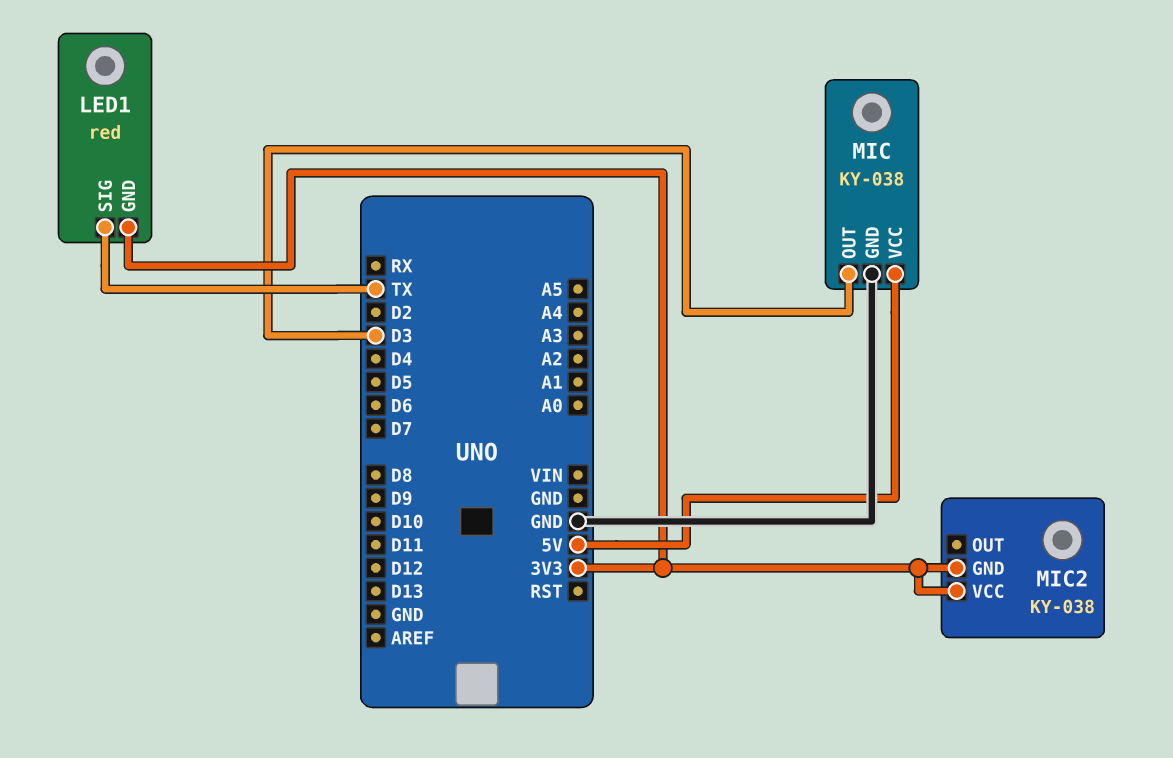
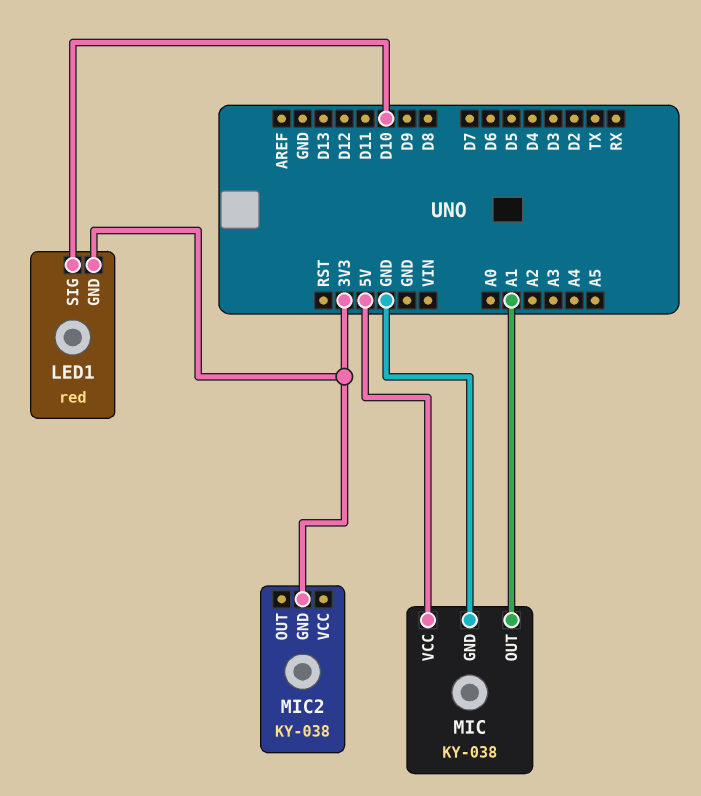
LED1 pin SIG: TX -> D10
MIC pin OUT: D3 -> A1
MIC2 pin VCC: 3V3 -> none

